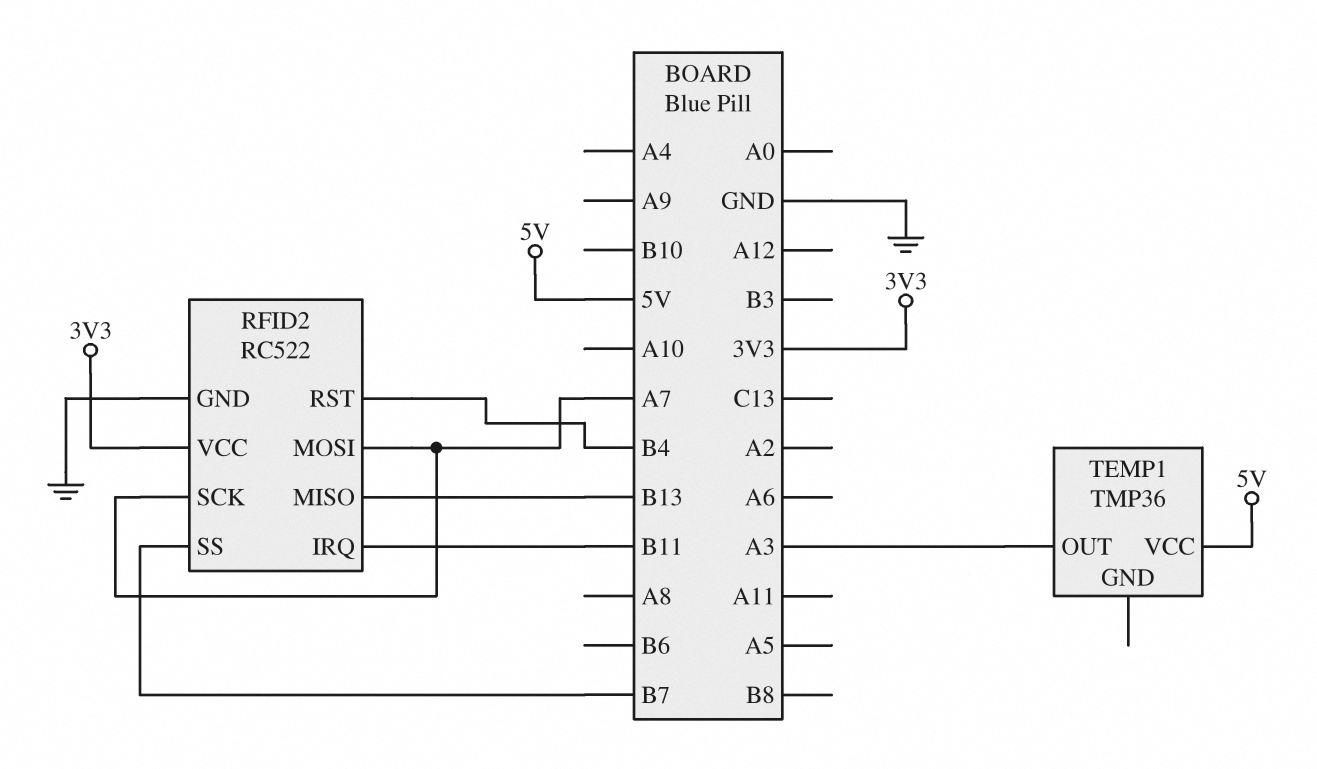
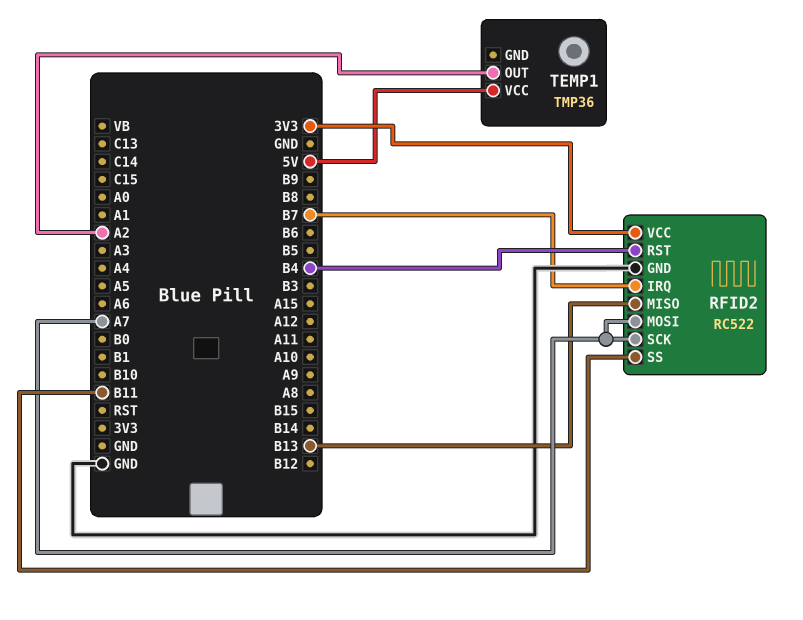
RFID2 pin IRQ: B11 -> B7
RFID2 pin SS: B7 -> B11
TEMP1 pin OUT: A3 -> A2

